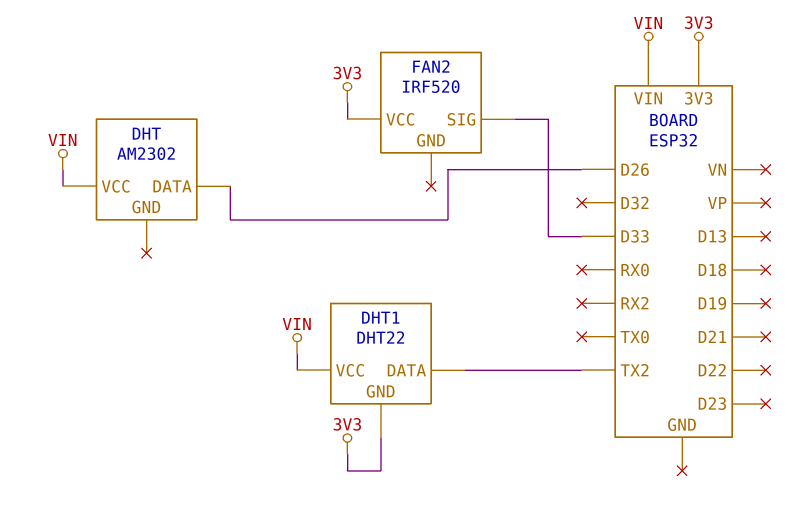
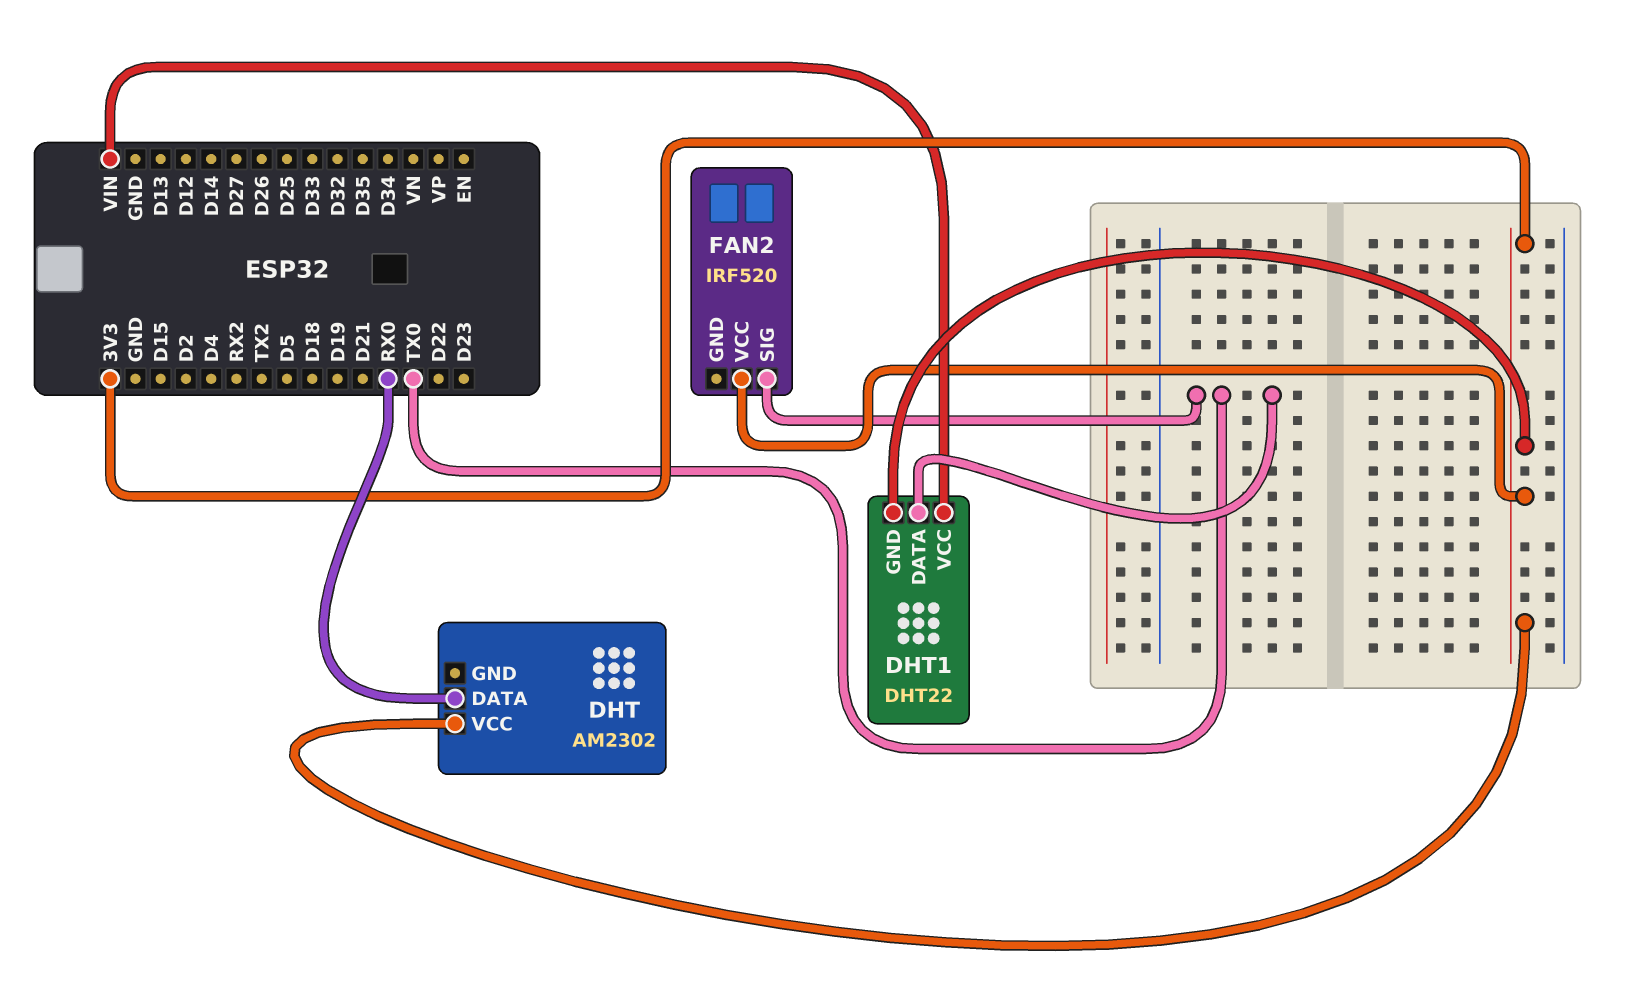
DHT pin DATA: D26 -> RX0
DHT pin VCC: VIN -> 3V3
DHT1 pin DATA: TX2 -> TX0
FAN2 pin SIG: D33 -> TX0

